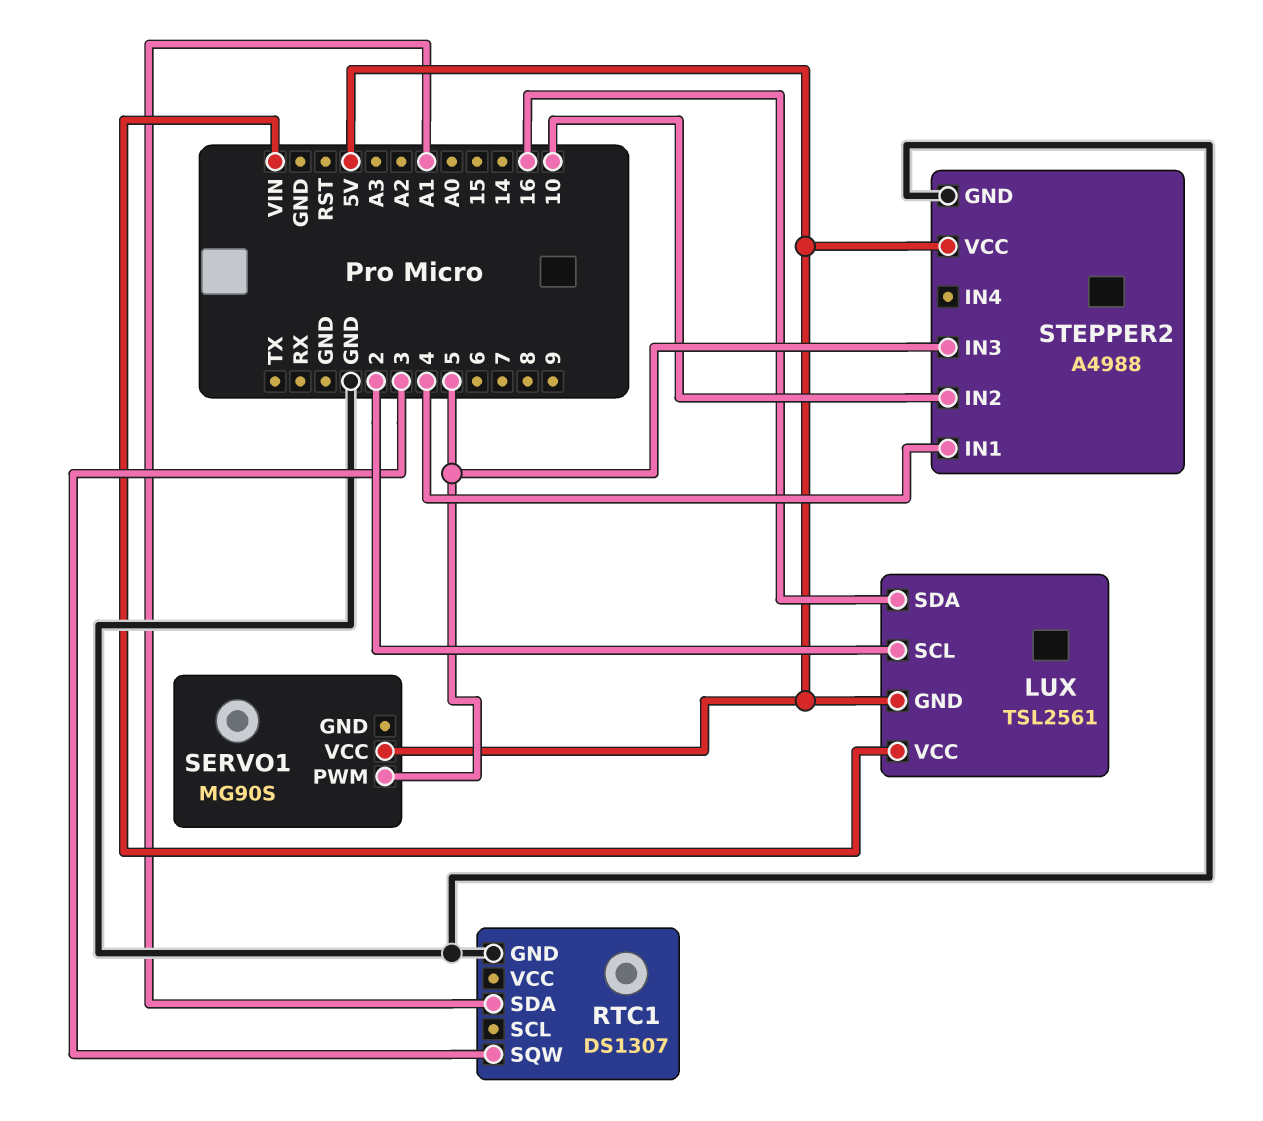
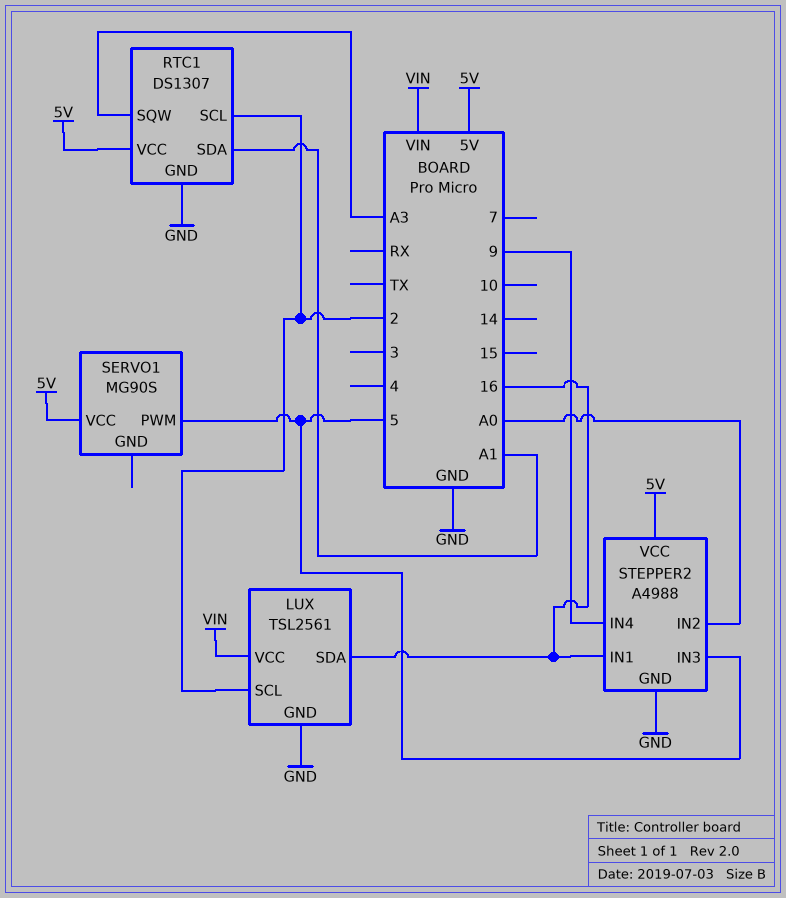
LUX pin GND: 5V -> GND
RTC1 pin SCL: none -> 2
RTC1 pin SQW: 3 -> A3
RTC1 pin VCC: none -> 5V
STEPPER2 pin IN1: 4 -> 16
STEPPER2 pin IN2: 10 -> A0
STEPPER2 pin IN4: none -> 9

